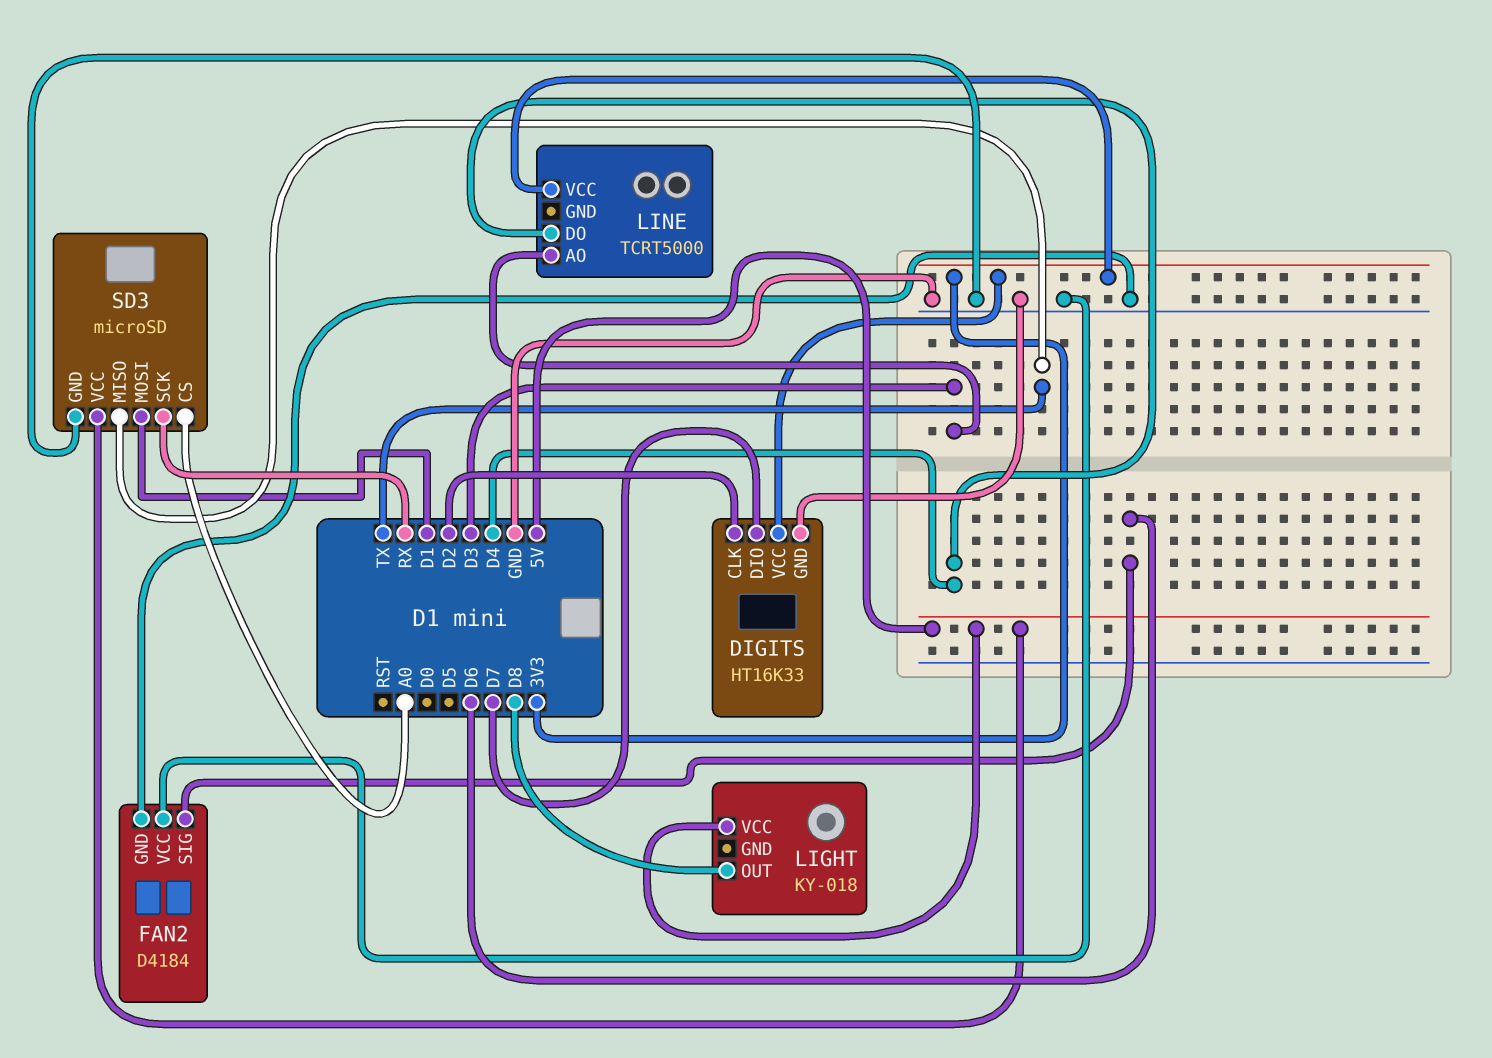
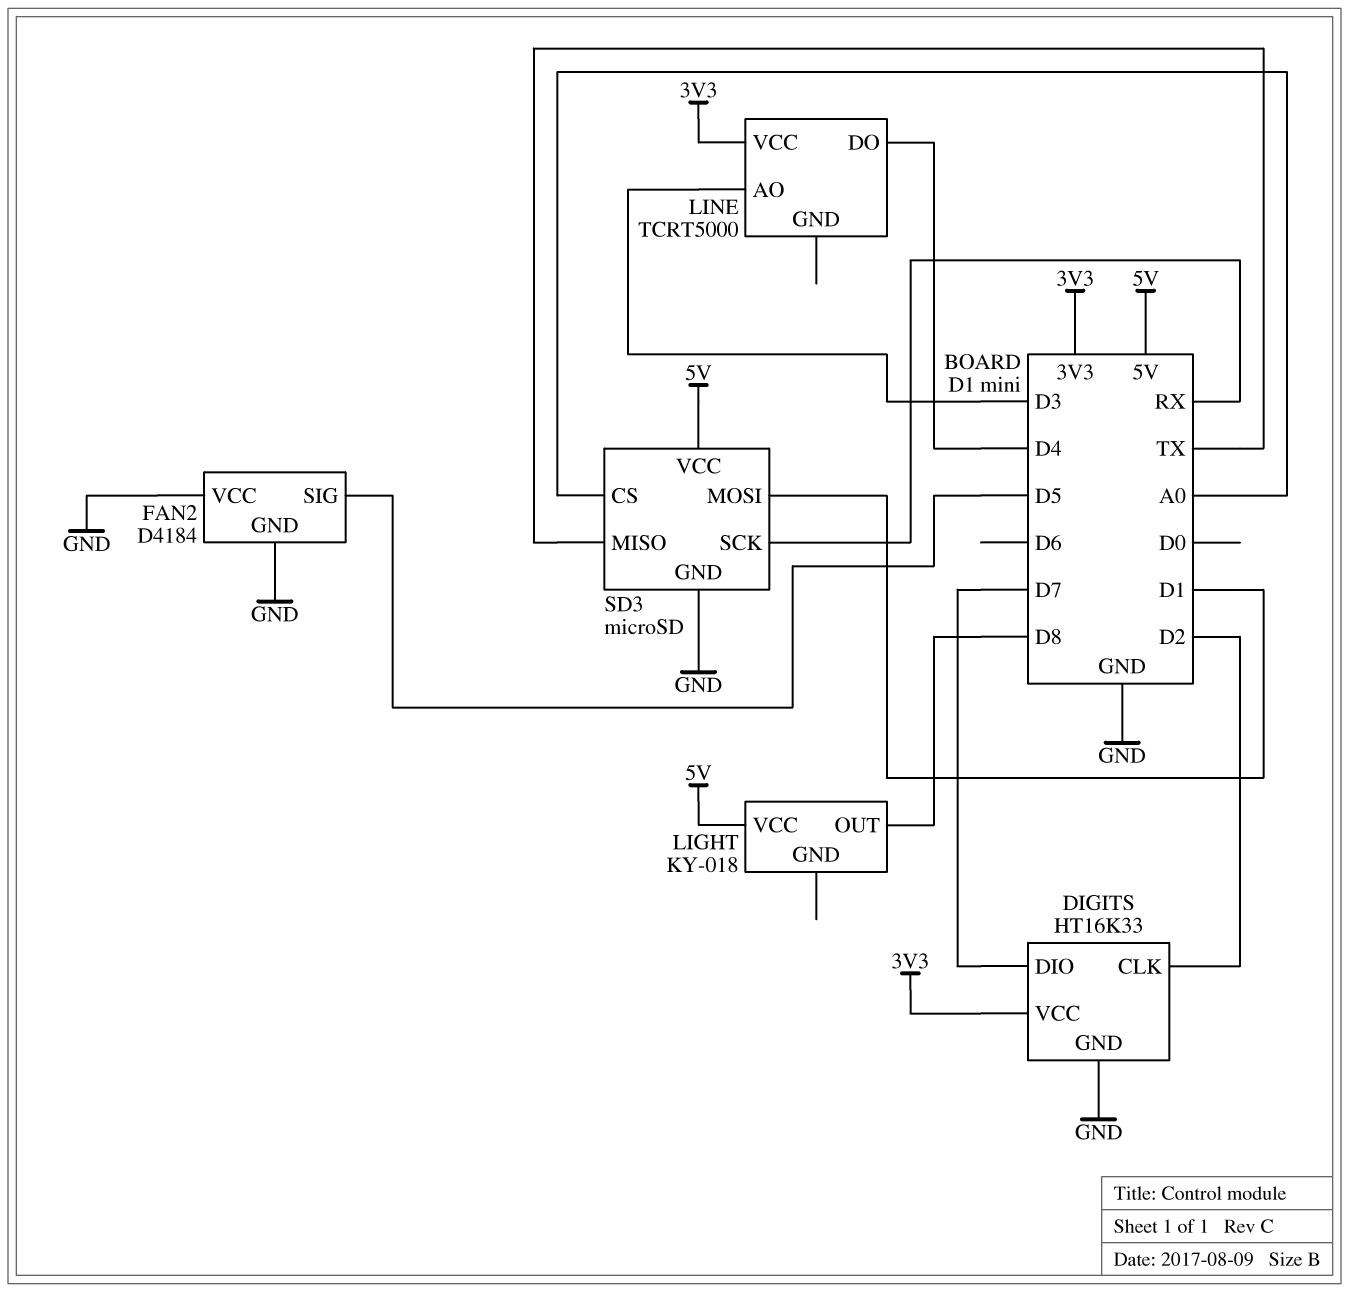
FAN2 pin SIG: D6 -> D5

